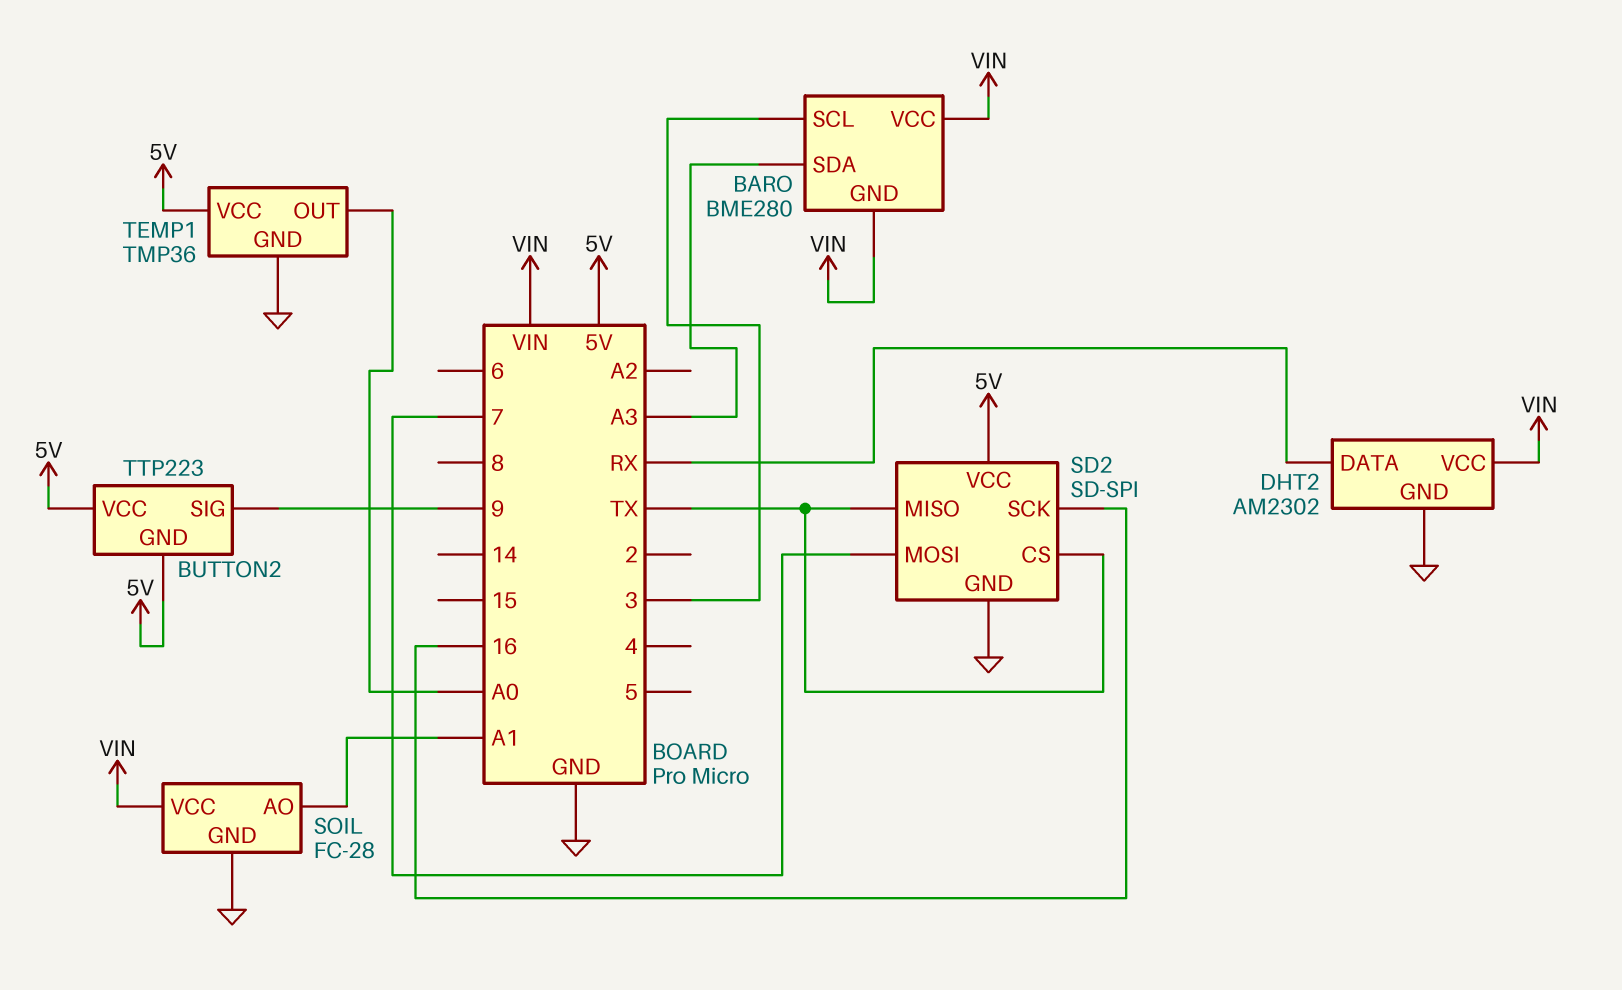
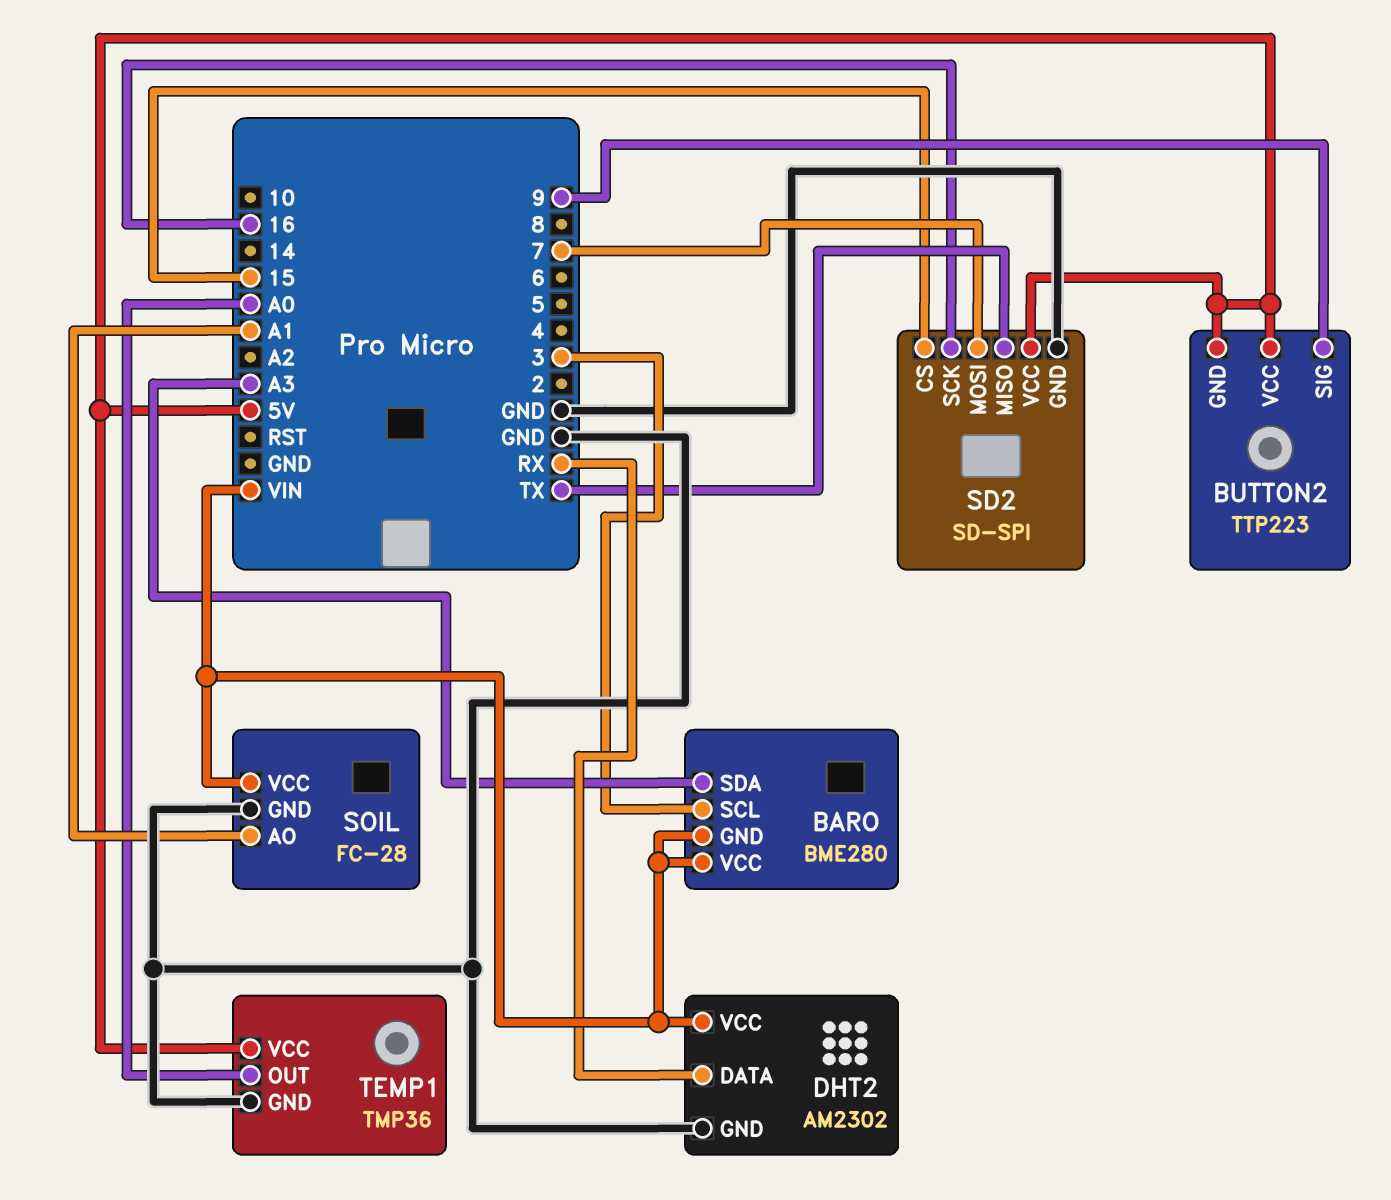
SD2 pin CS: TX -> 15

